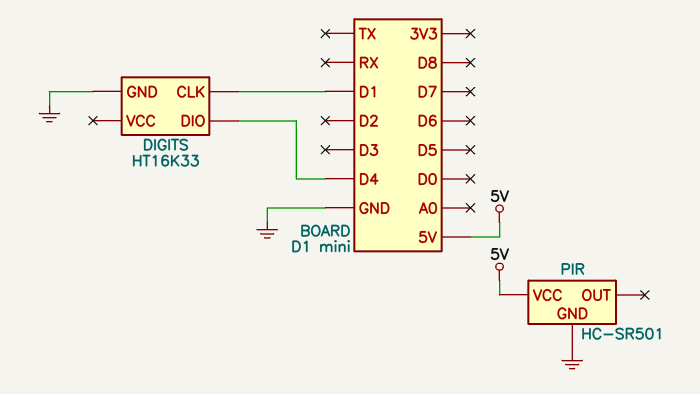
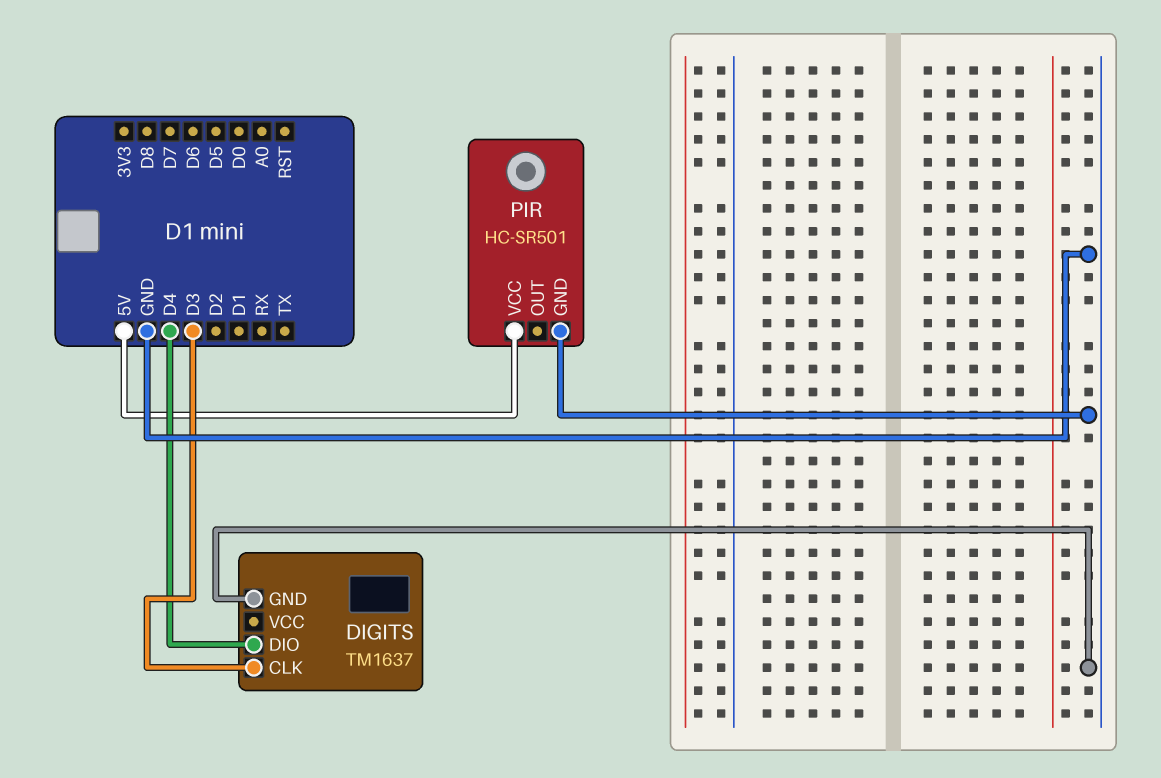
DIGITS: HT16K33 -> TM1637
DIGITS pin CLK: D1 -> D3

